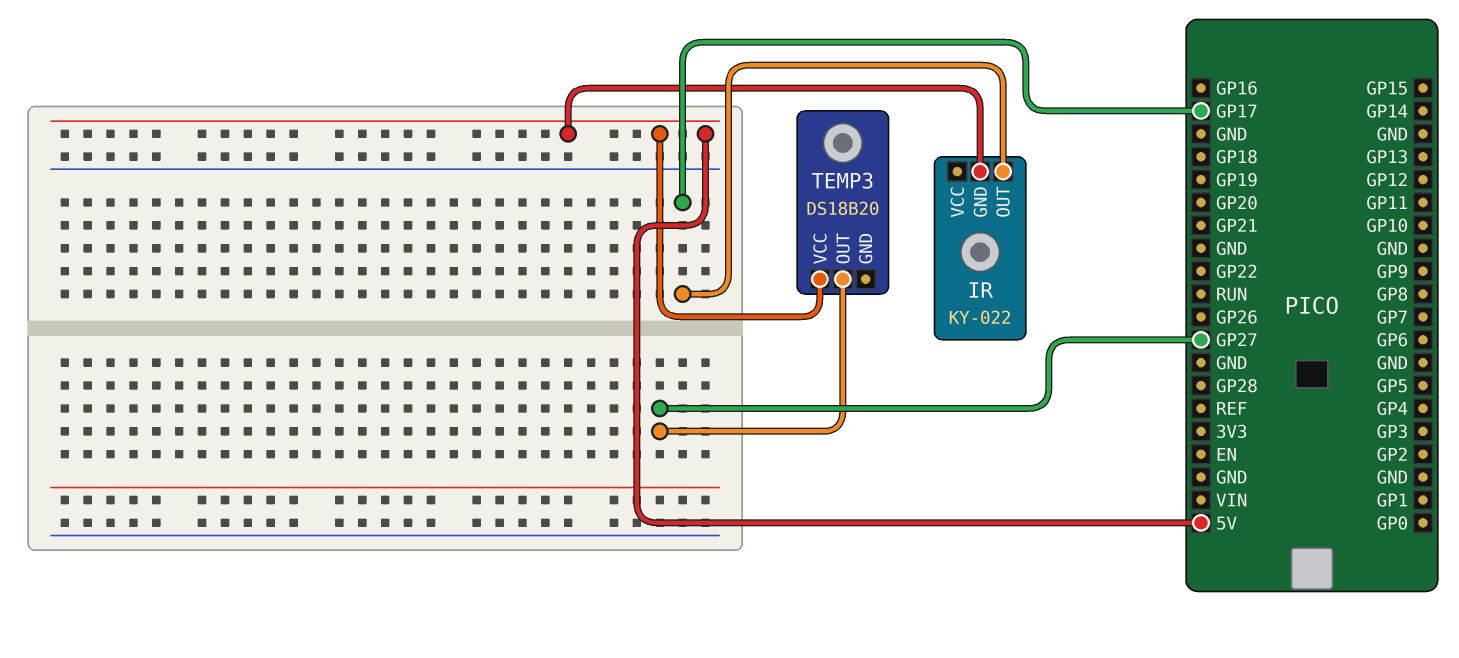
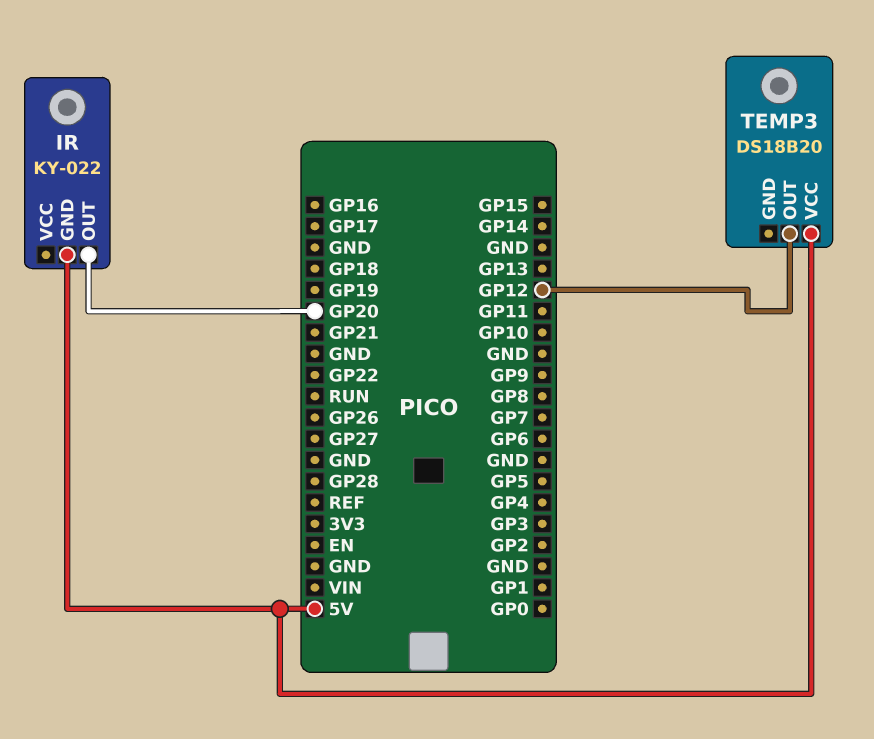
IR pin OUT: GP17 -> GP20
TEMP3 pin OUT: GP27 -> GP12

